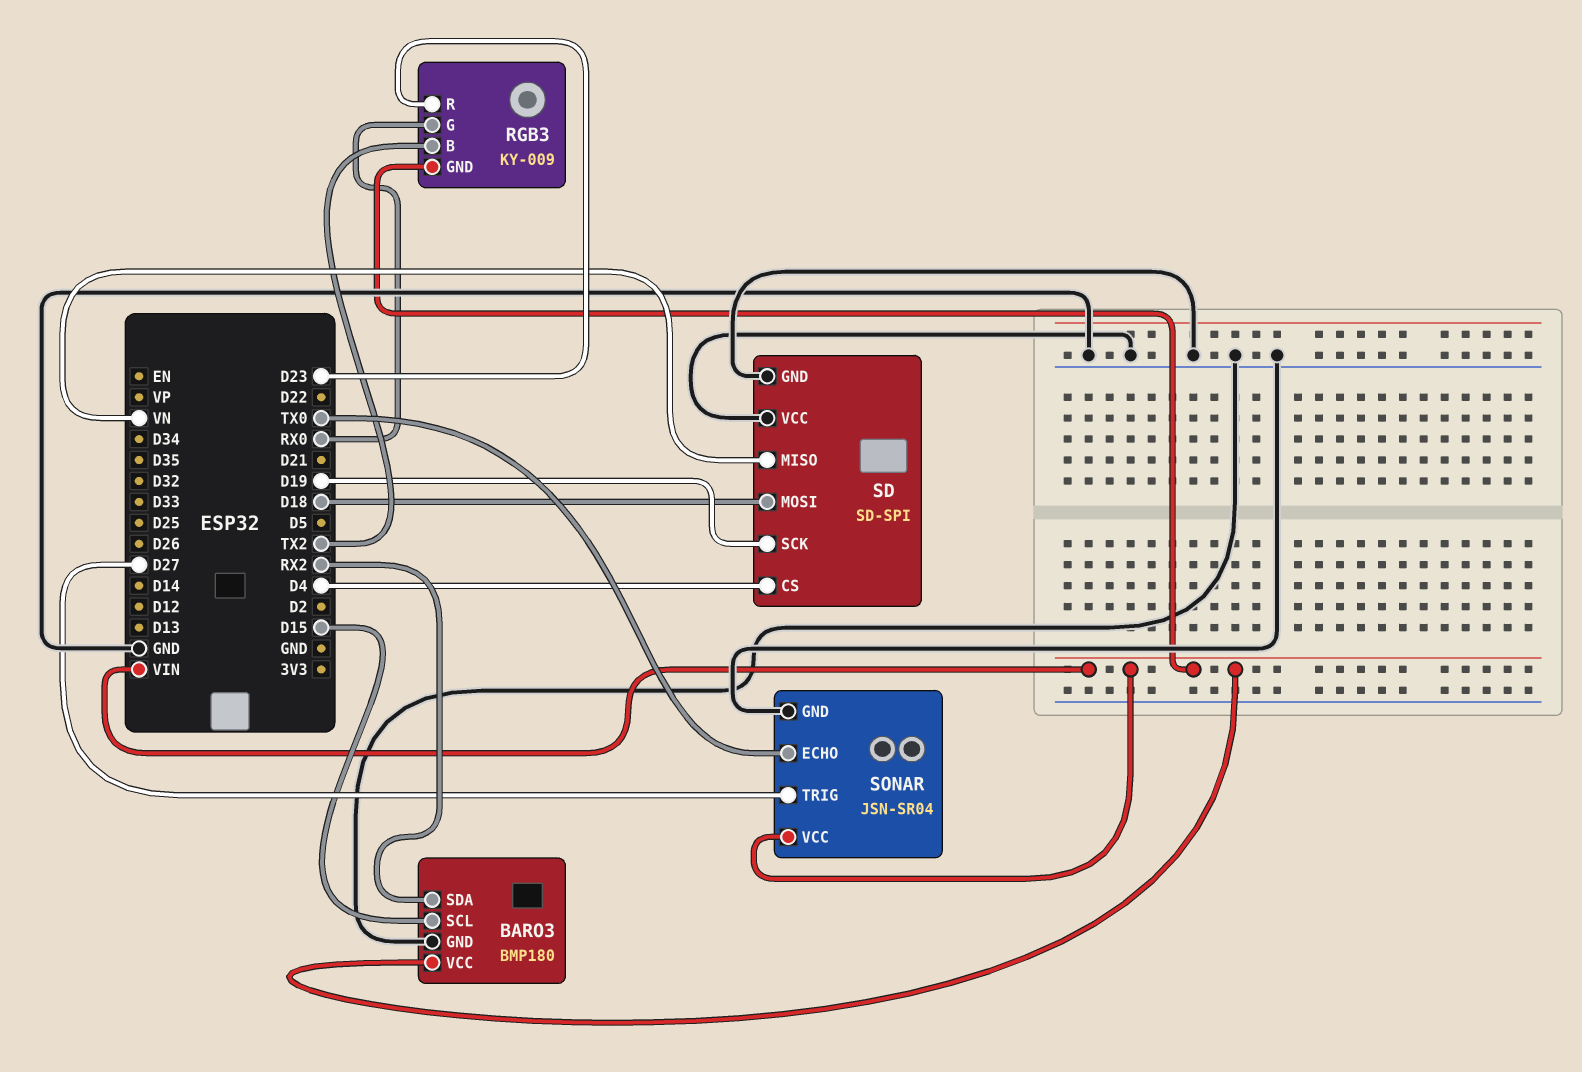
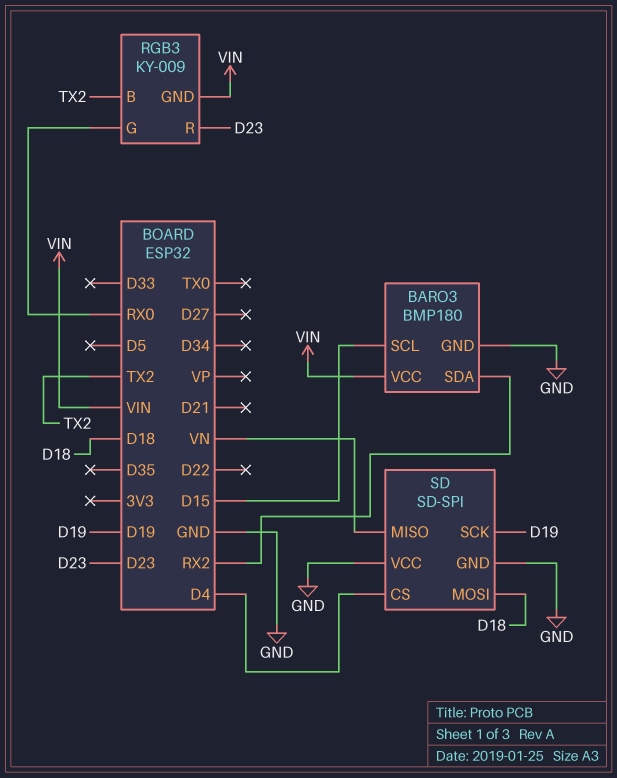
SONAR: JSN-SR04 -> none
SONAR pin ECHO: TX0 -> none
SONAR pin GND: GND -> none
SONAR pin TRIG: D27 -> none
SONAR pin VCC: VIN -> none

